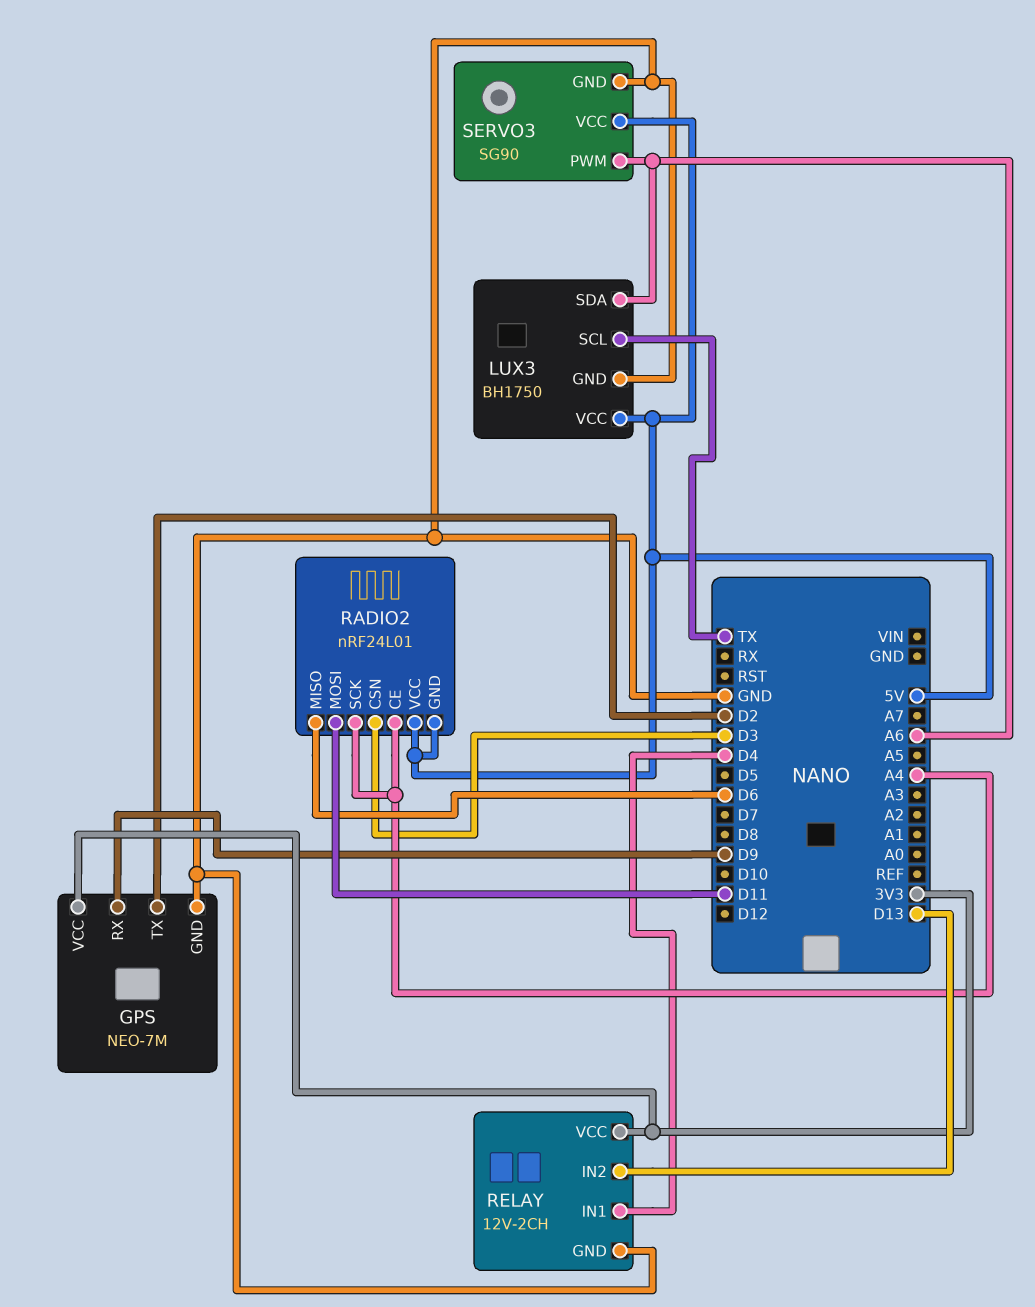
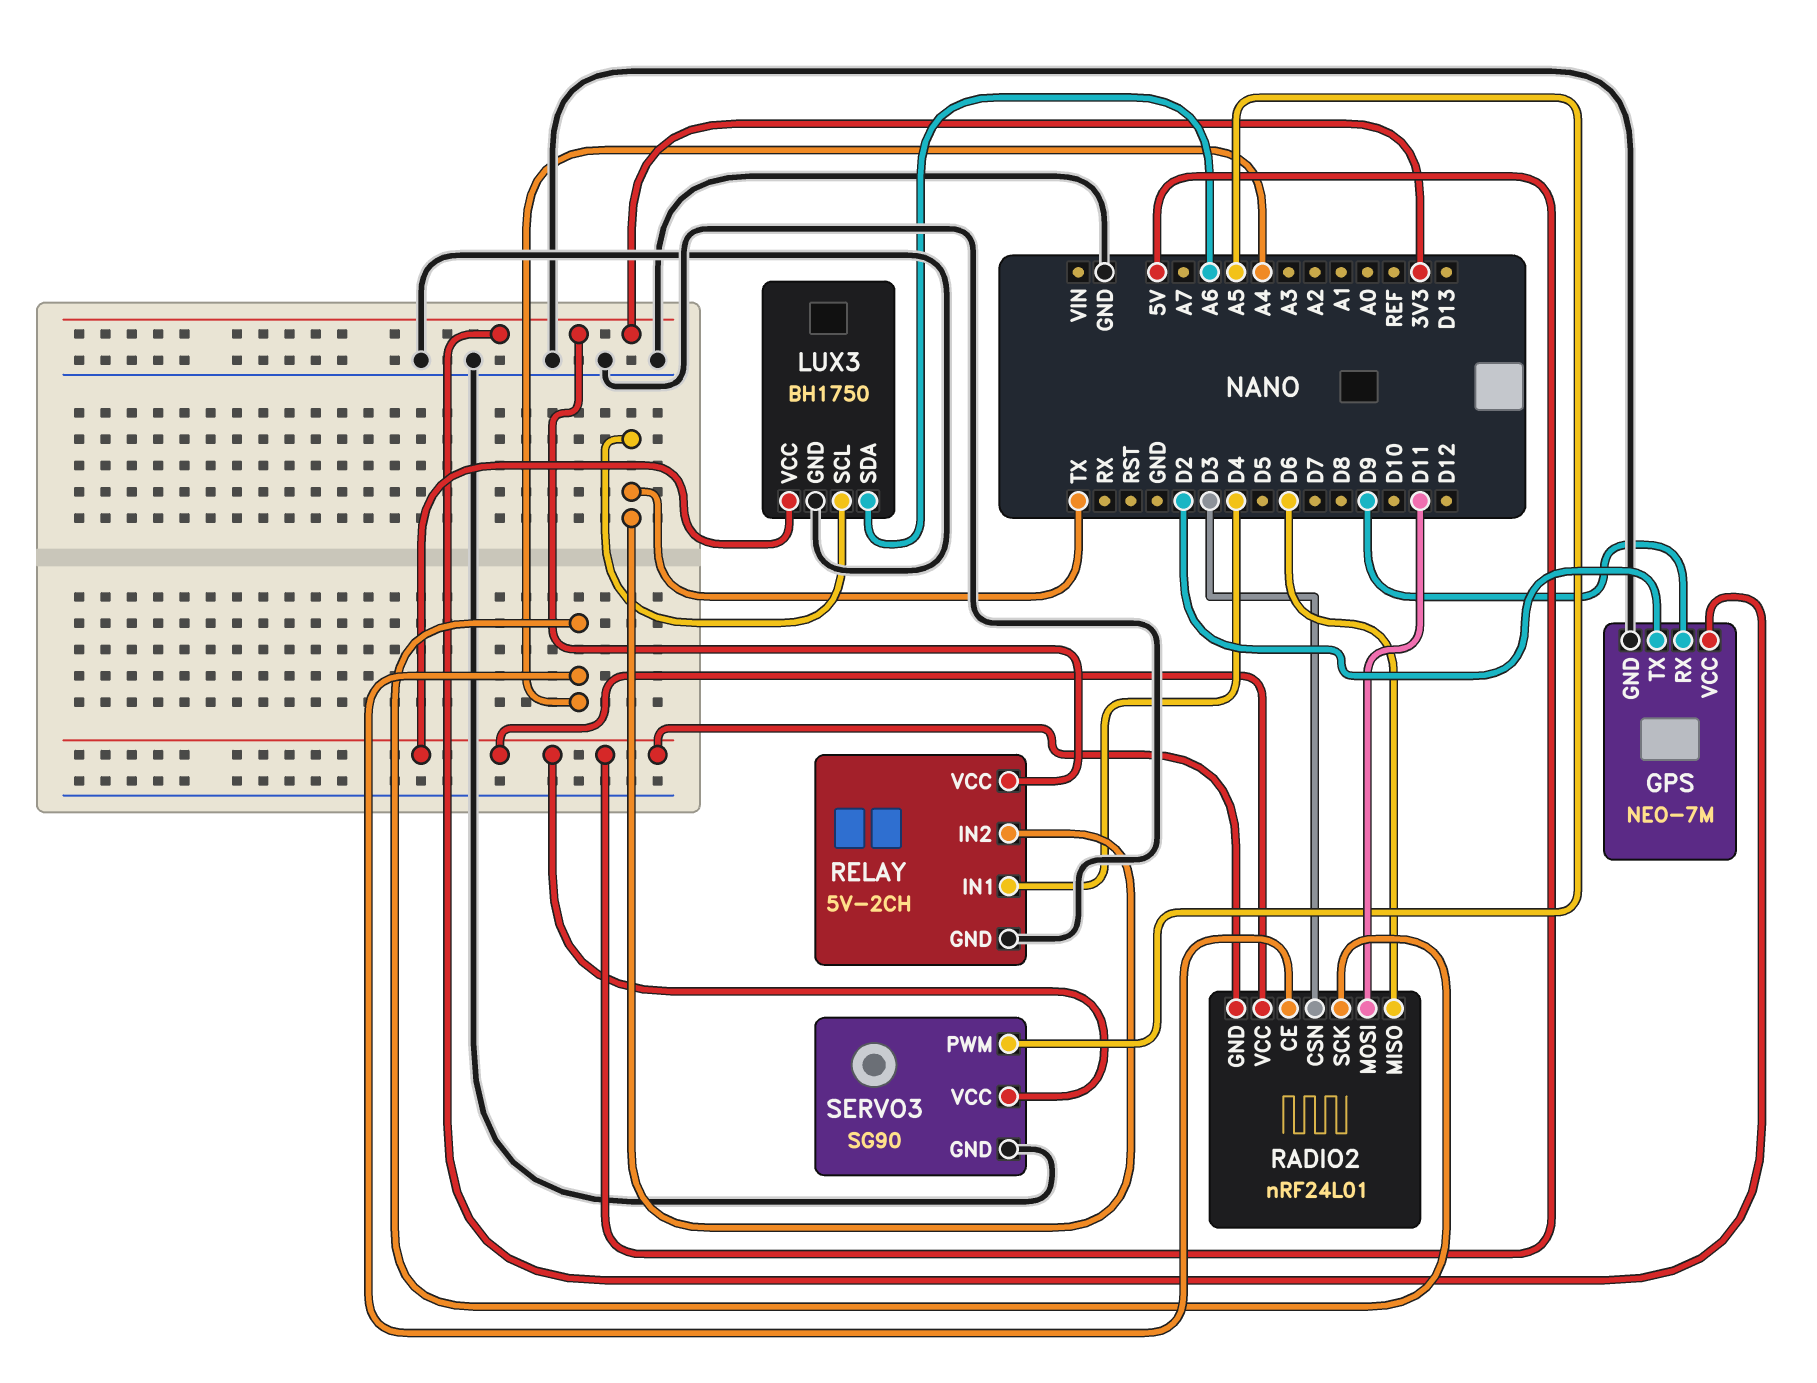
RELAY: 12V-2CH -> 5V-2CH
RELAY pin IN2: D13 -> TX
SERVO3 pin PWM: A6 -> A5

